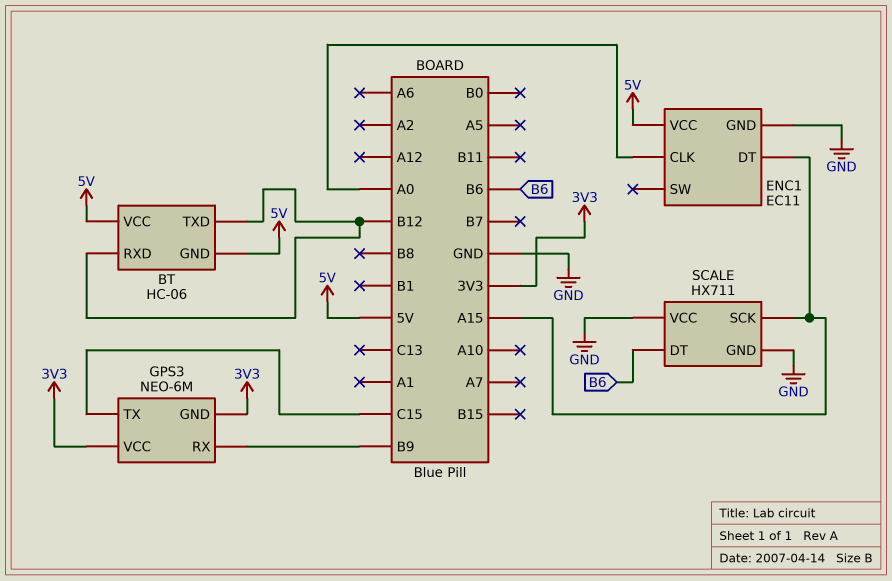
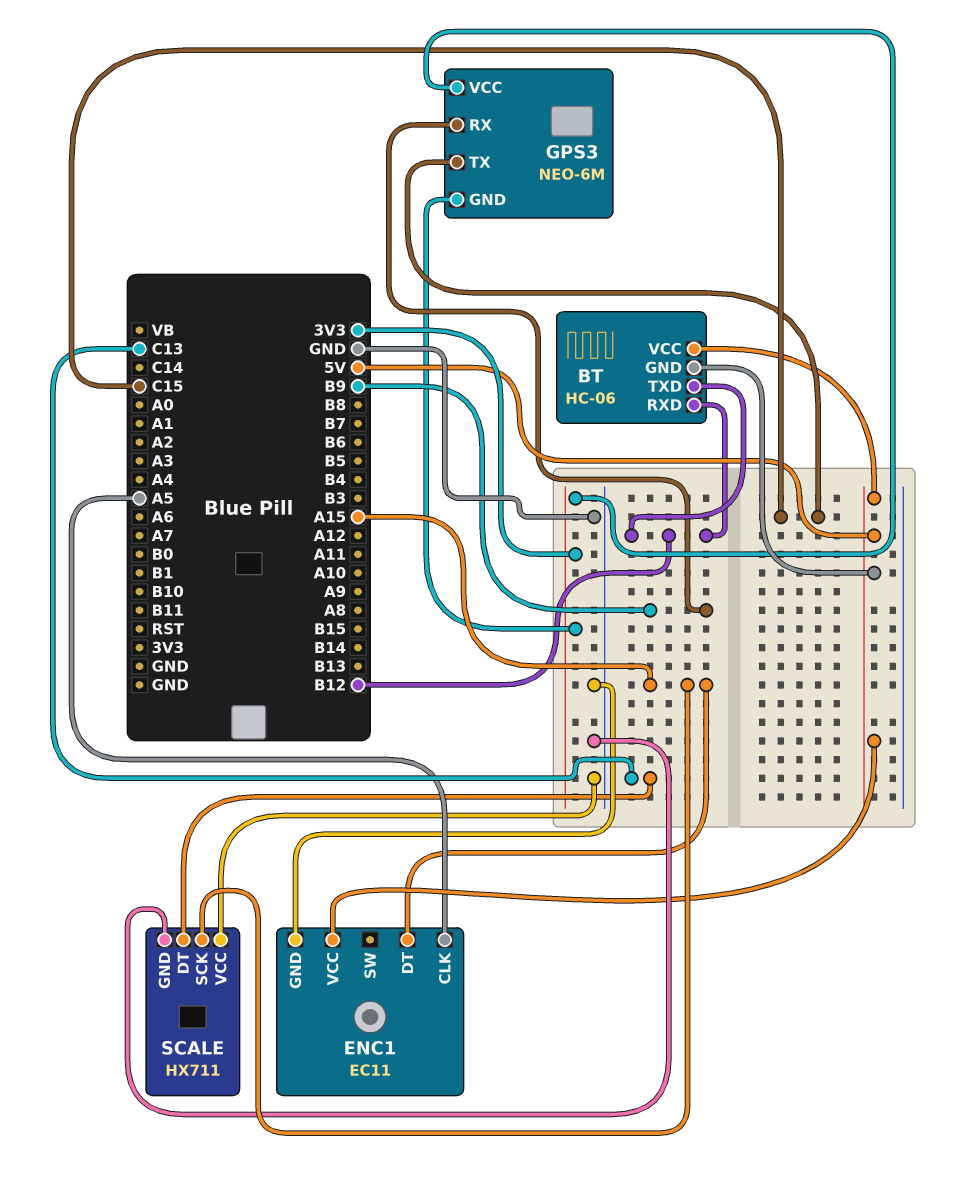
ENC1 pin CLK: A0 -> A5
SCALE pin DT: B6 -> C13

